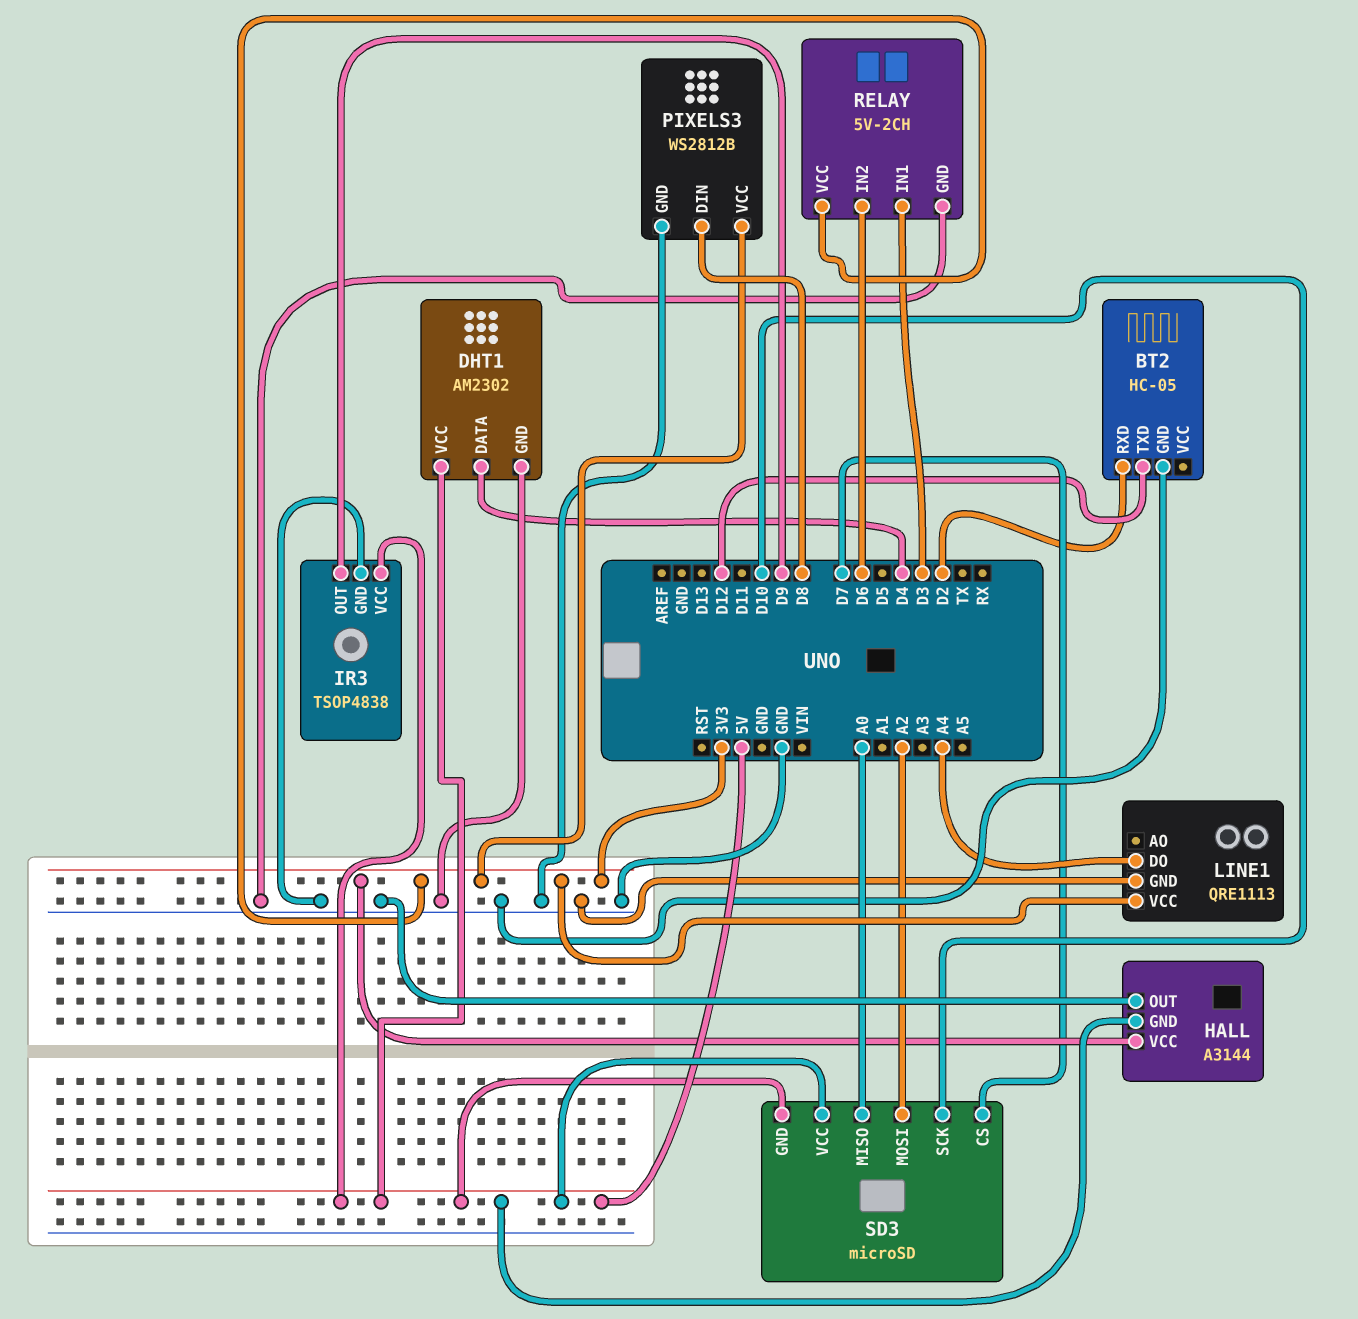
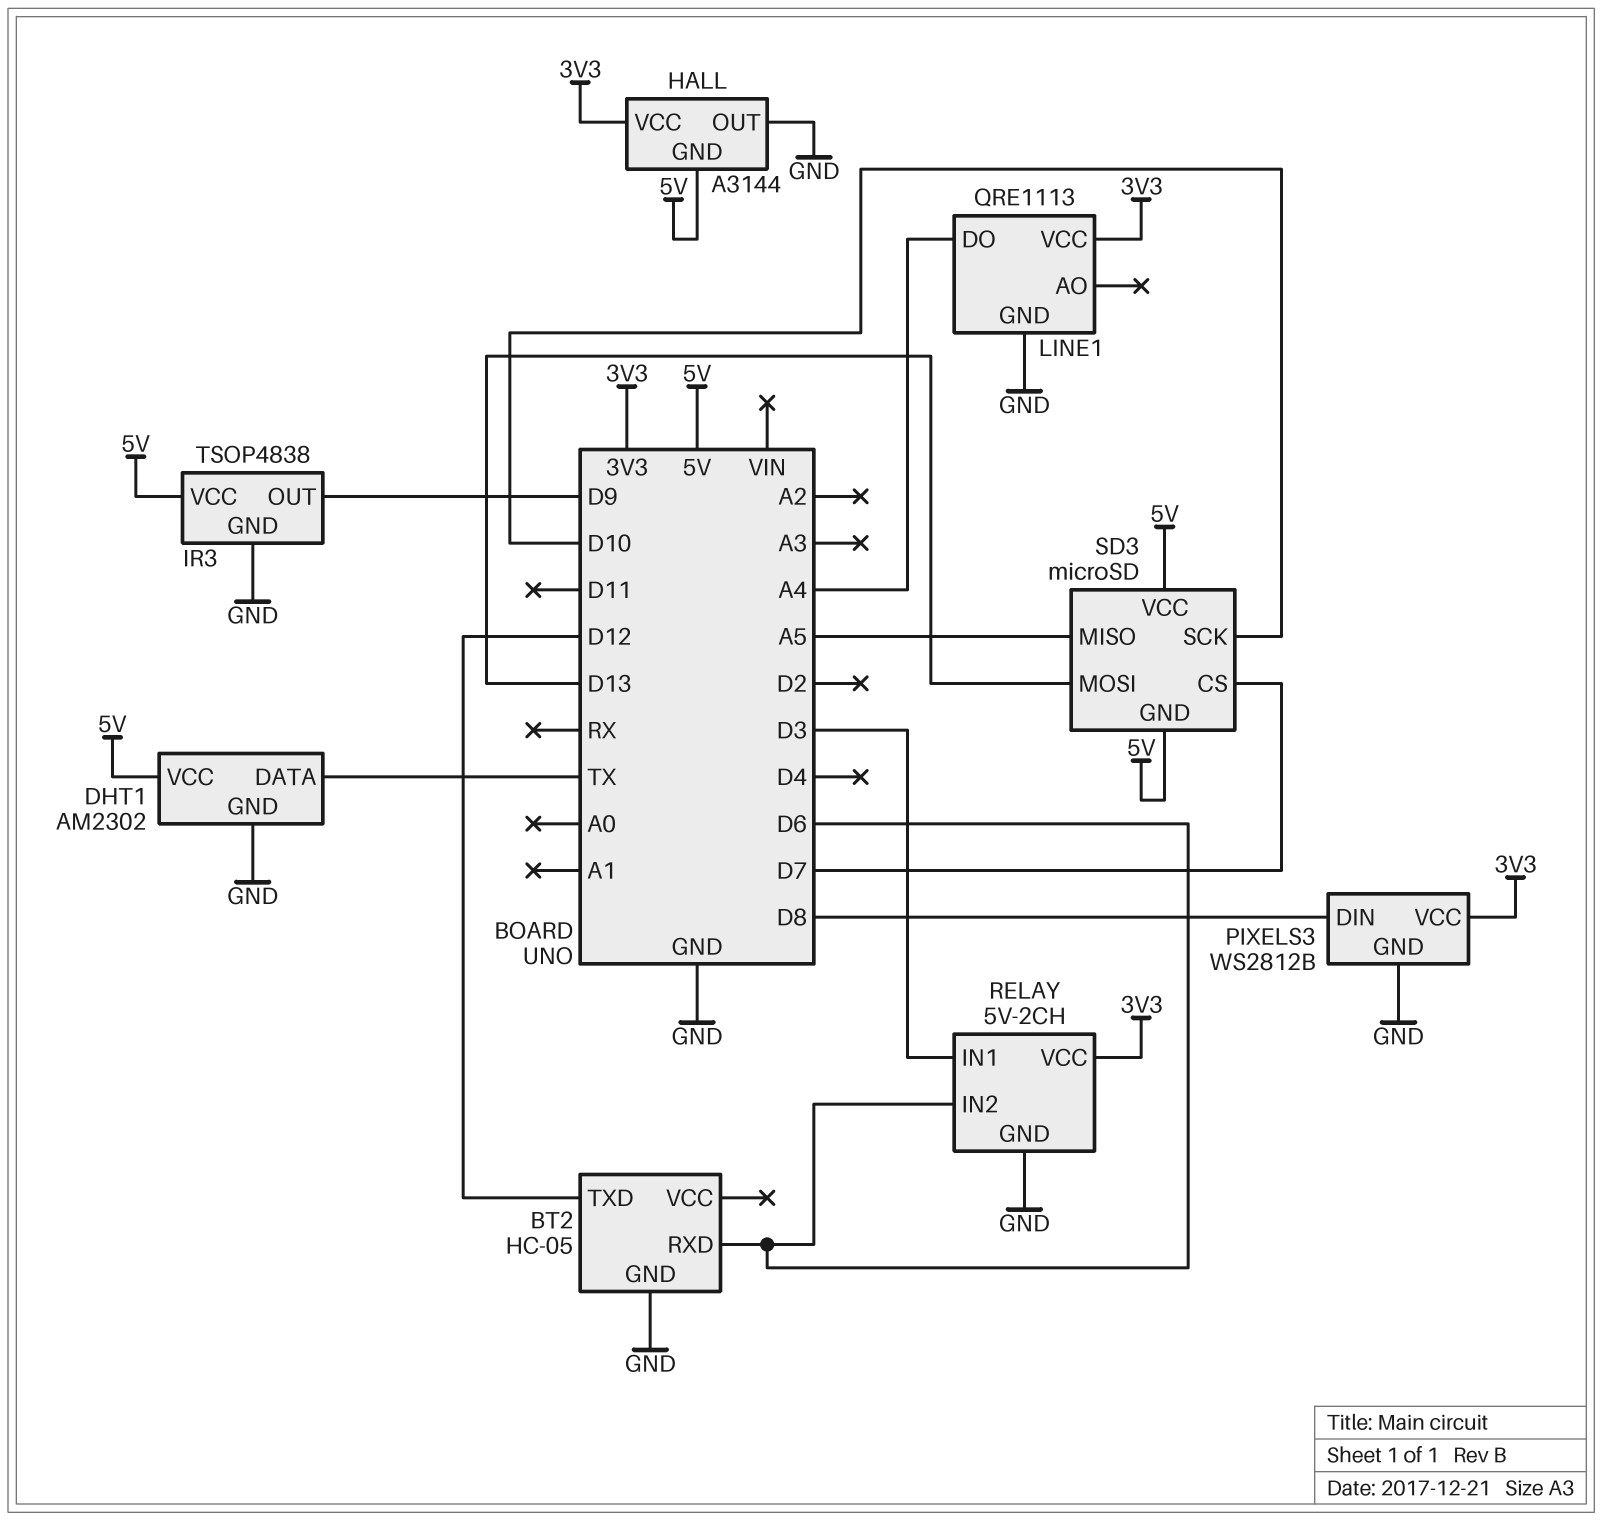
BT2 pin RXD: D2 -> D6
DHT1 pin DATA: D4 -> TX
SD3 pin MISO: A0 -> A5
SD3 pin MOSI: A2 -> D13

